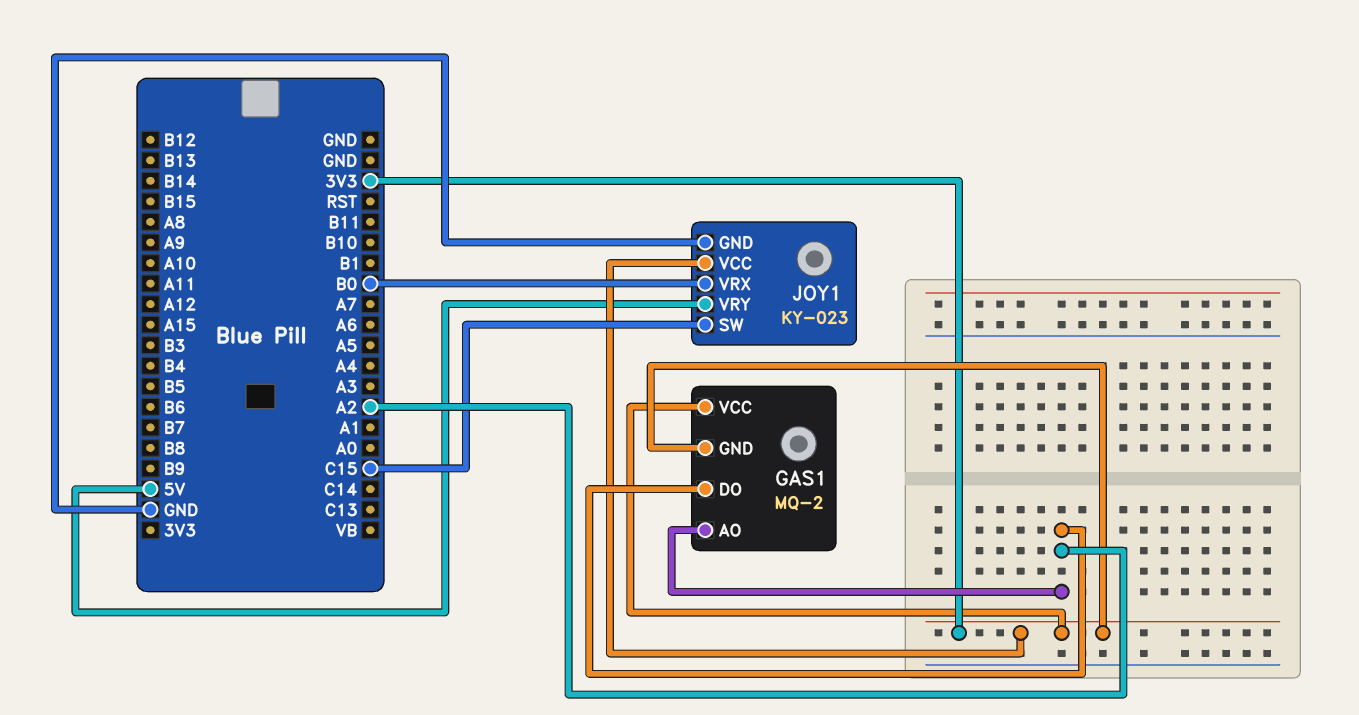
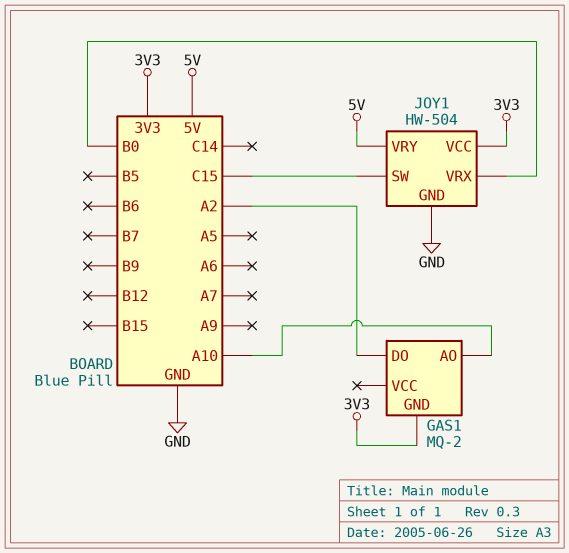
GAS1 pin AO: A2 -> A10
GAS1 pin VCC: 3V3 -> none
JOY1: KY-023 -> HW-504

